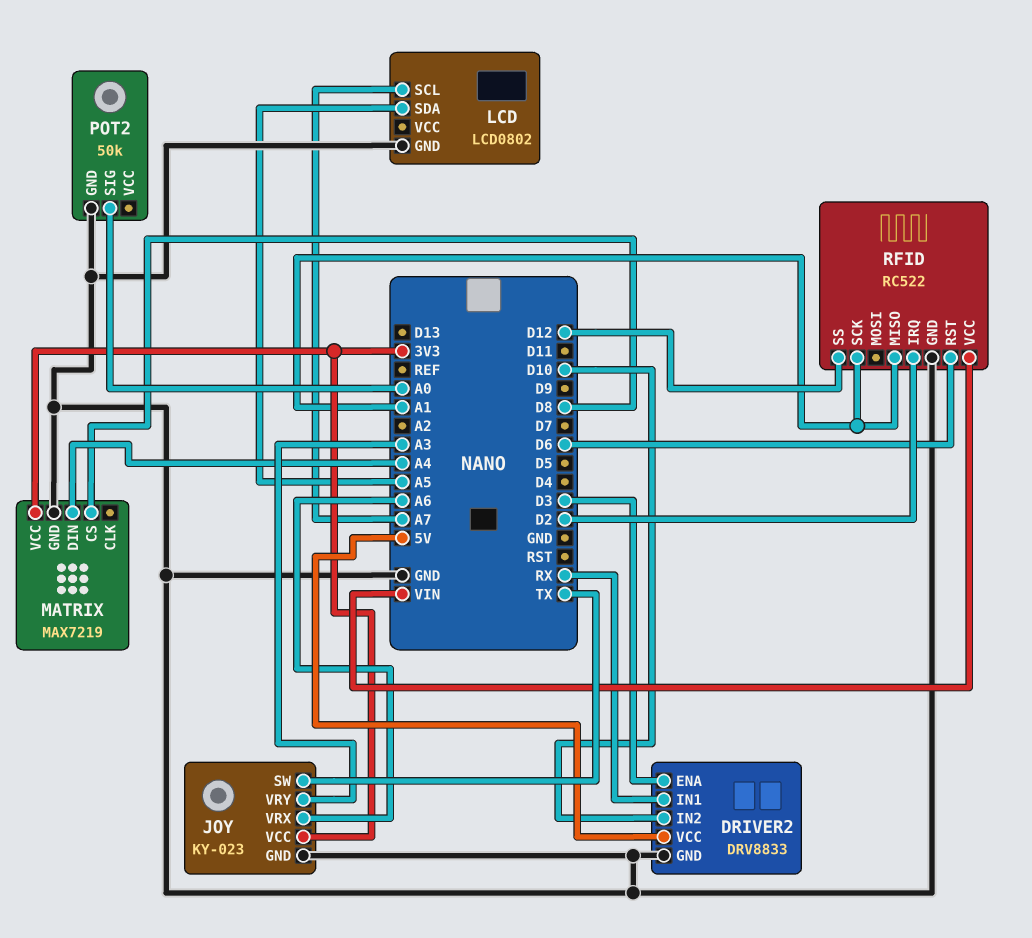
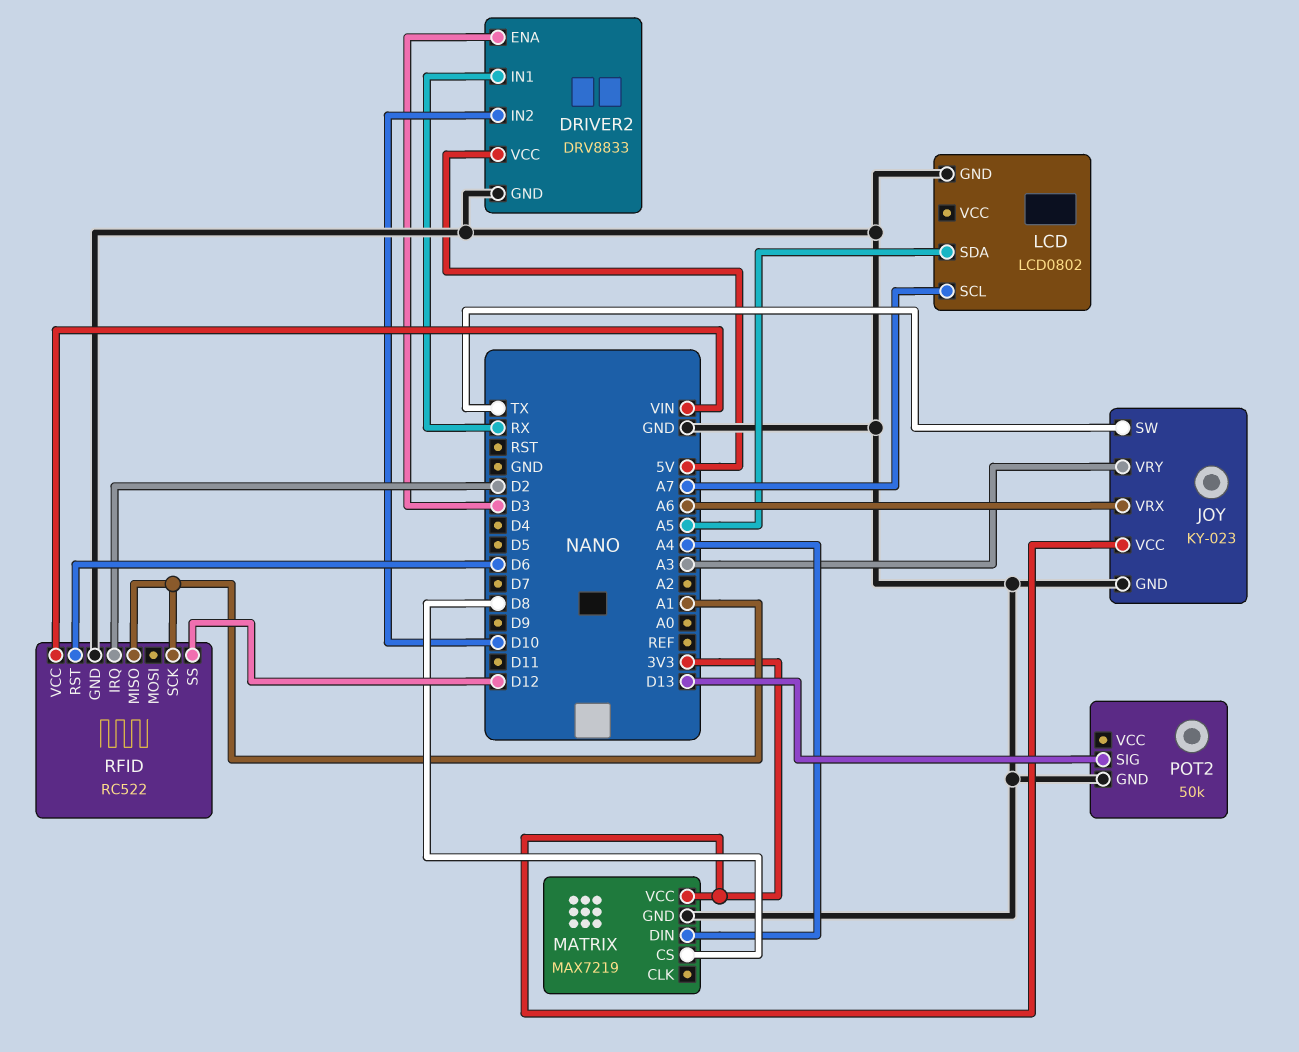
POT2 pin SIG: A0 -> D13

